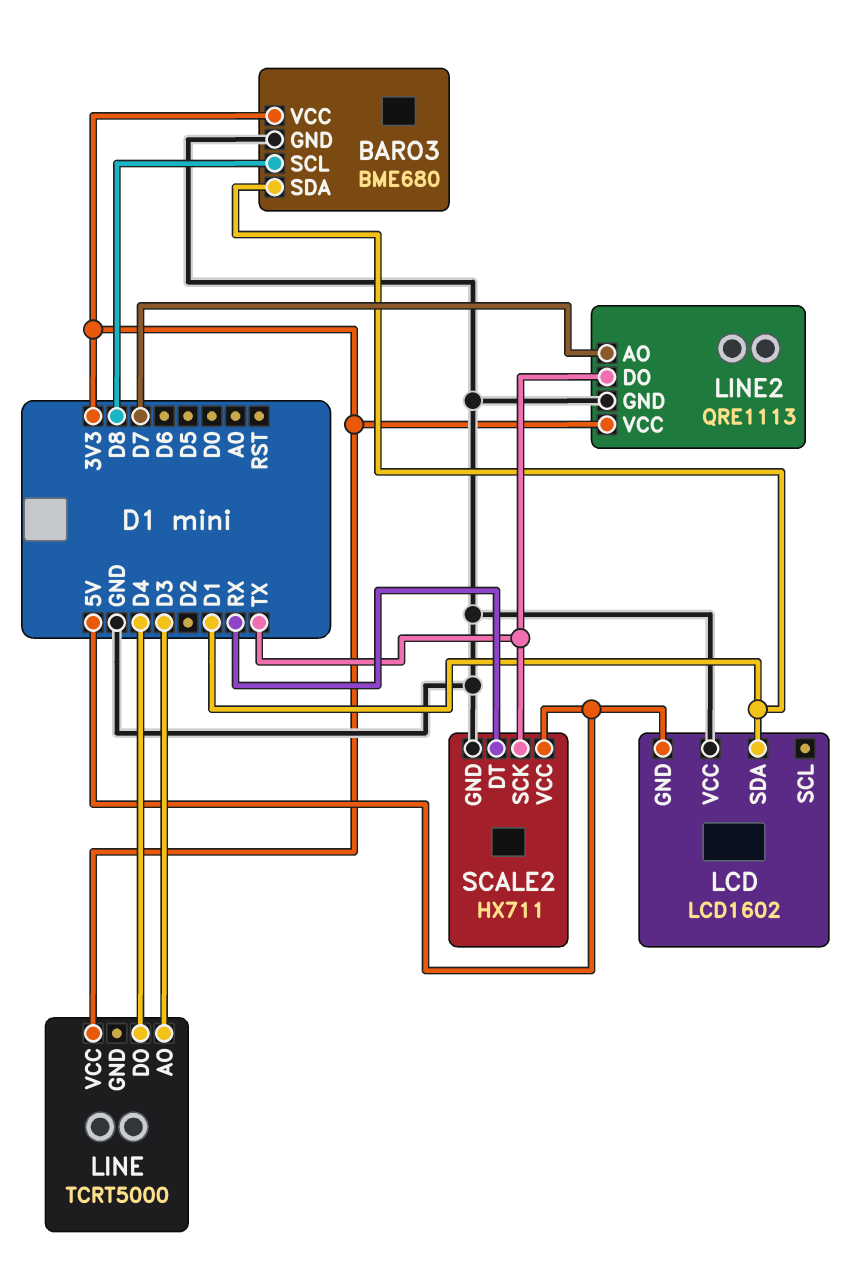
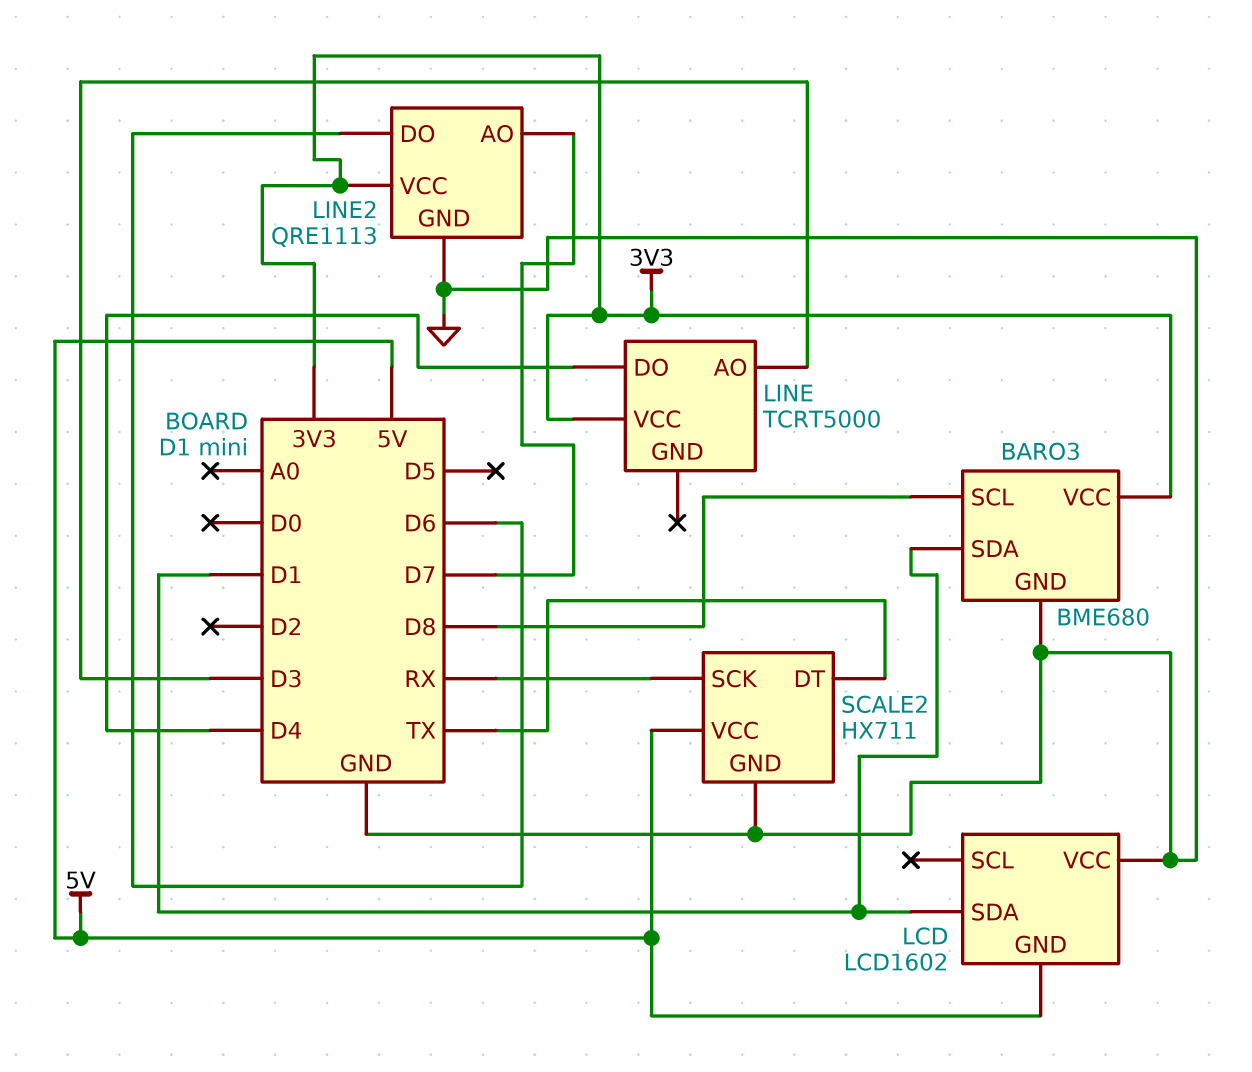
LINE2 pin DO: TX -> D6
SCALE2 pin DT: RX -> TX
SCALE2 pin SCK: TX -> RX

